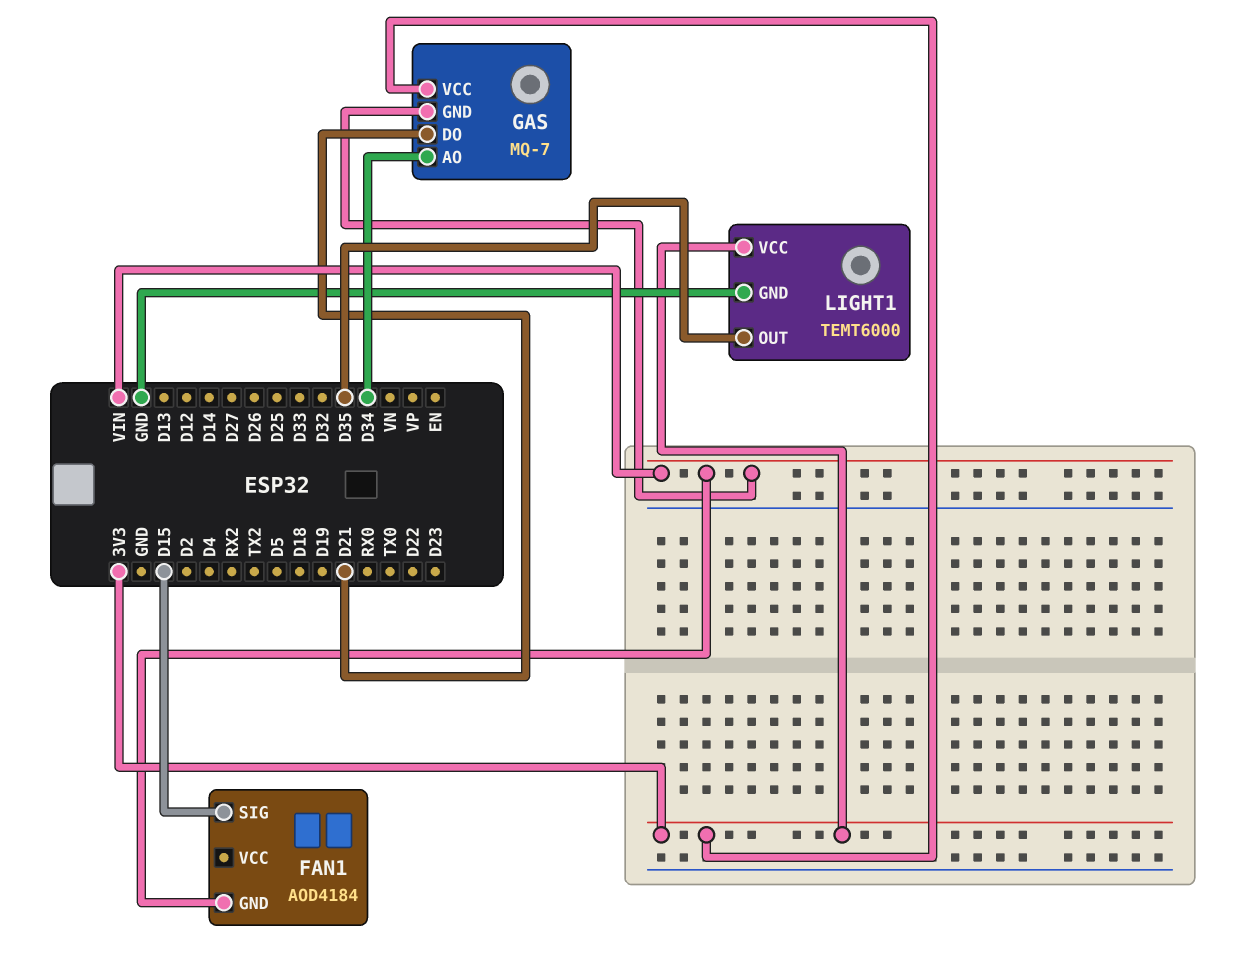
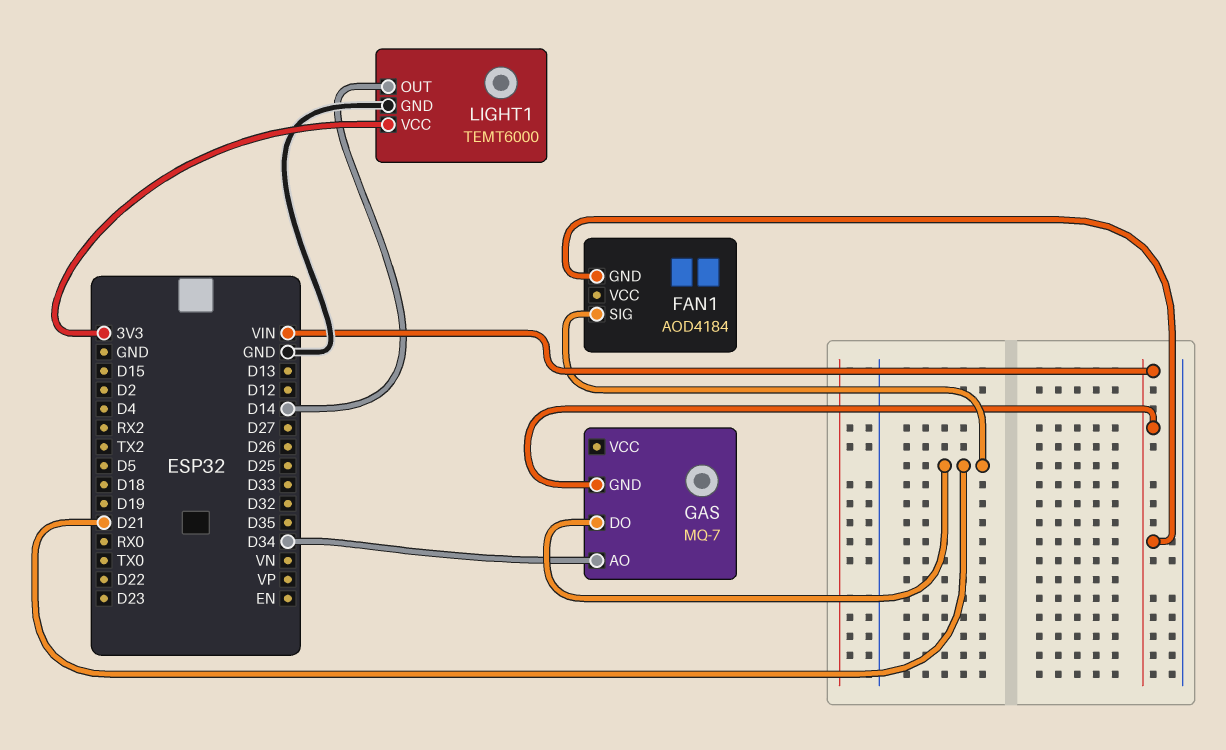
FAN1 pin SIG: D15 -> D21
GAS pin VCC: 3V3 -> none
LIGHT1 pin OUT: D35 -> D14

